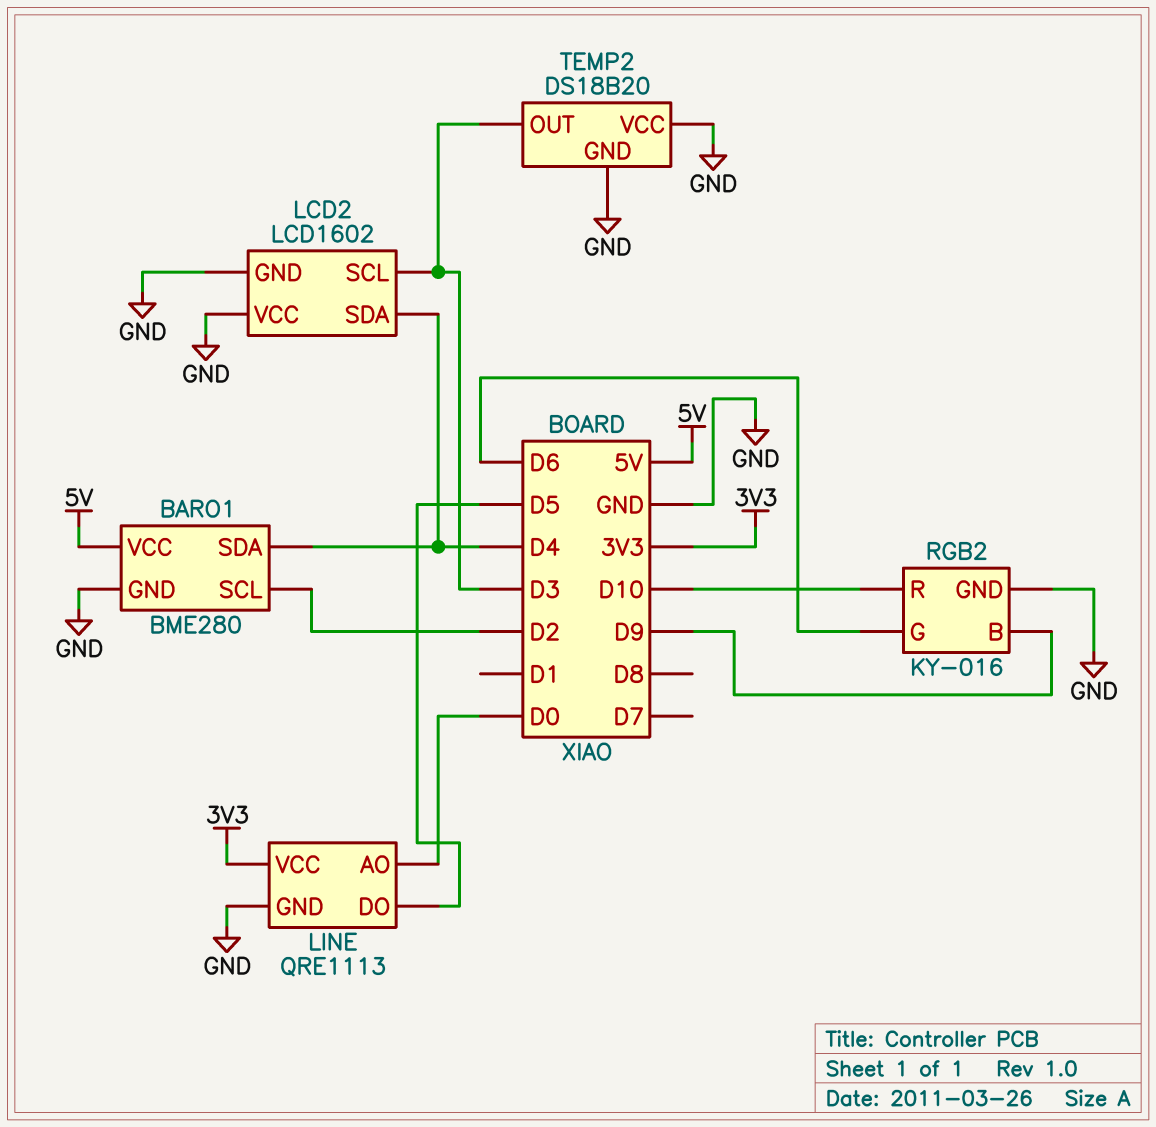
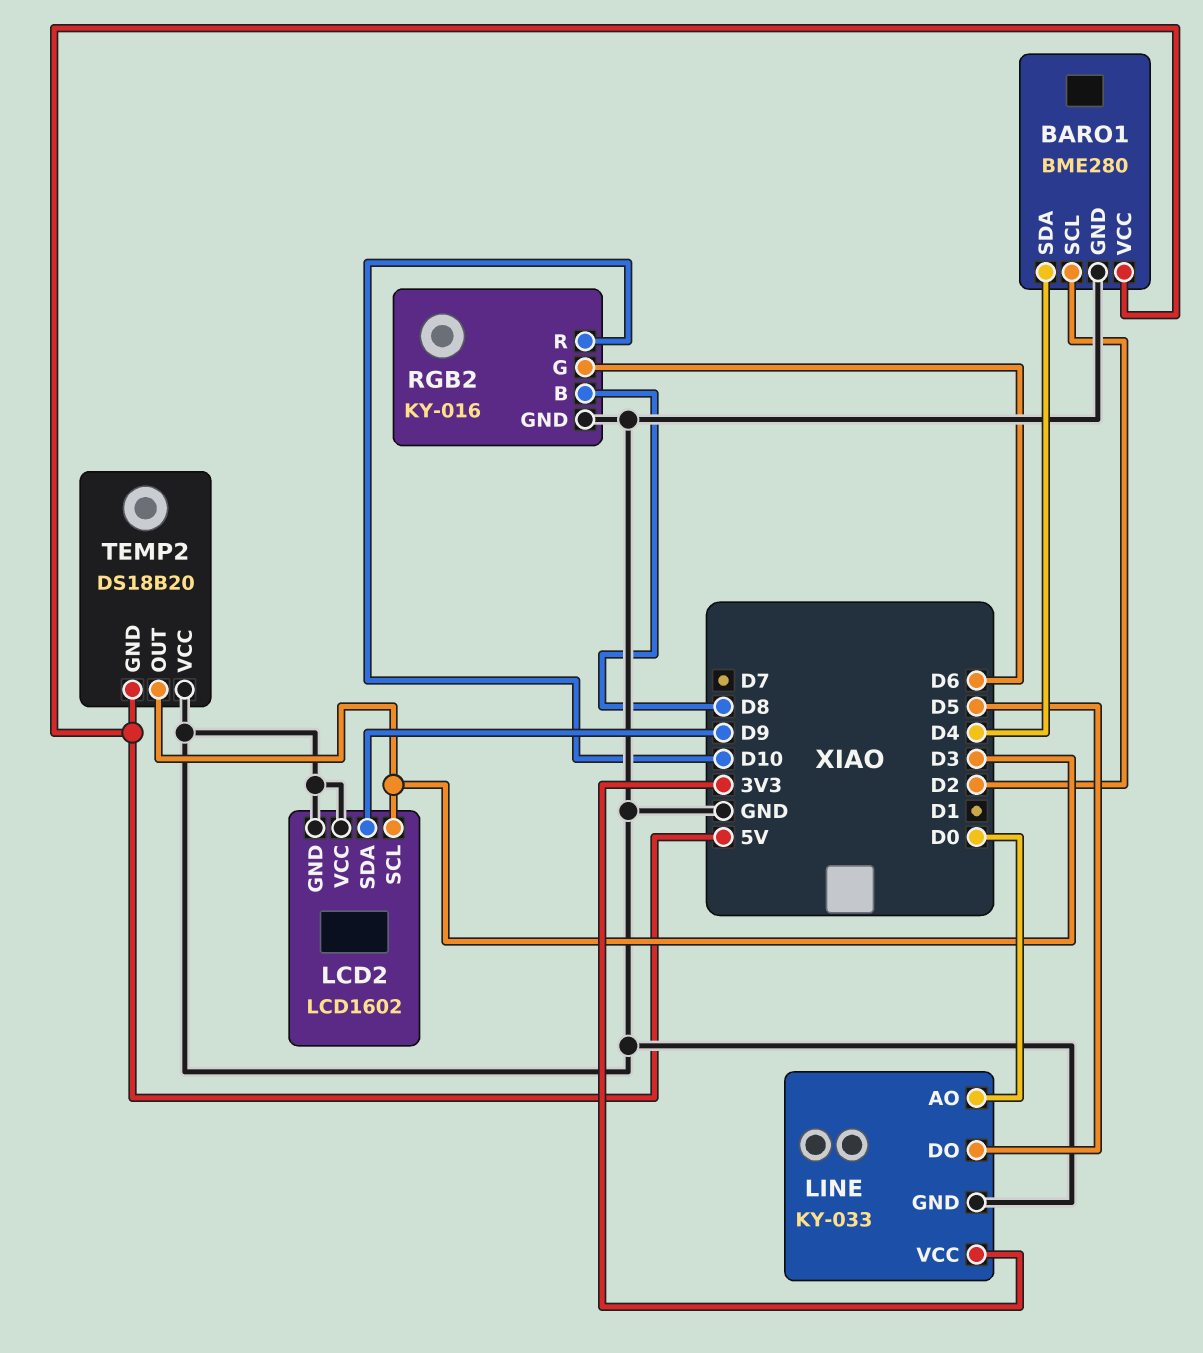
LCD2 pin SDA: D4 -> D9
LINE: QRE1113 -> KY-033
RGB2 pin B: D9 -> D8
TEMP2 pin GND: GND -> 5V

